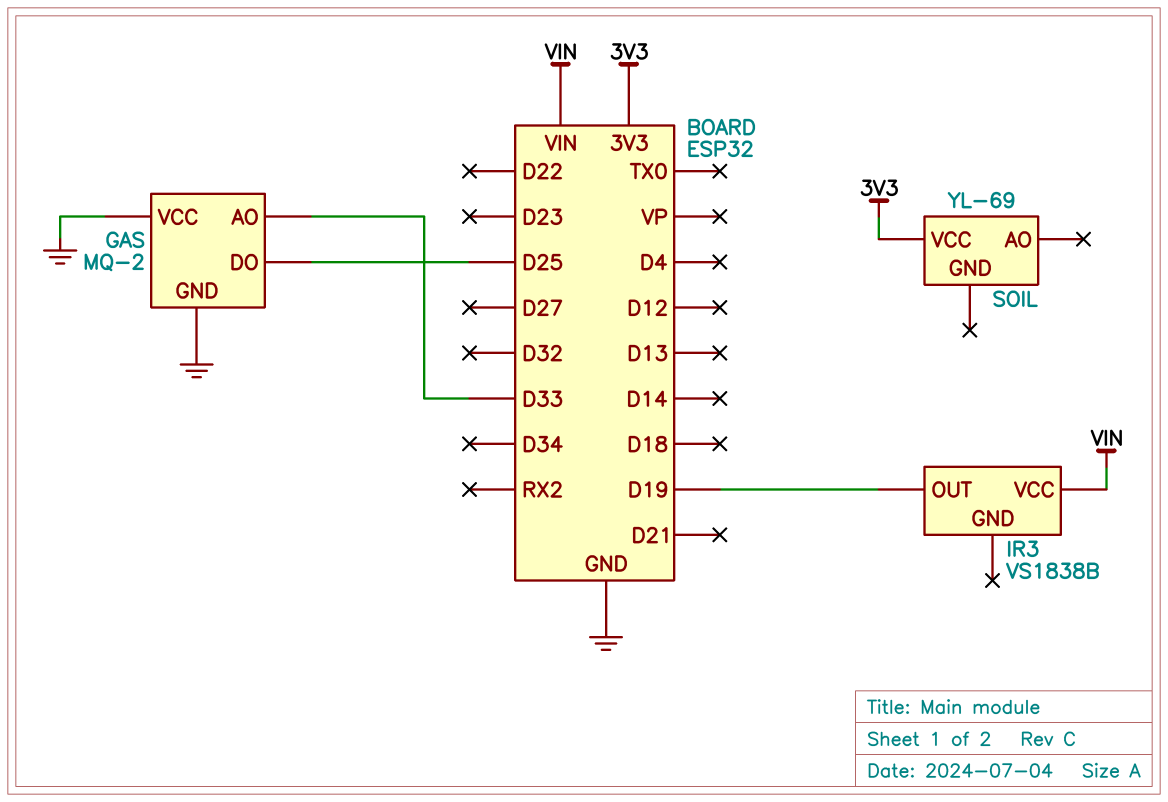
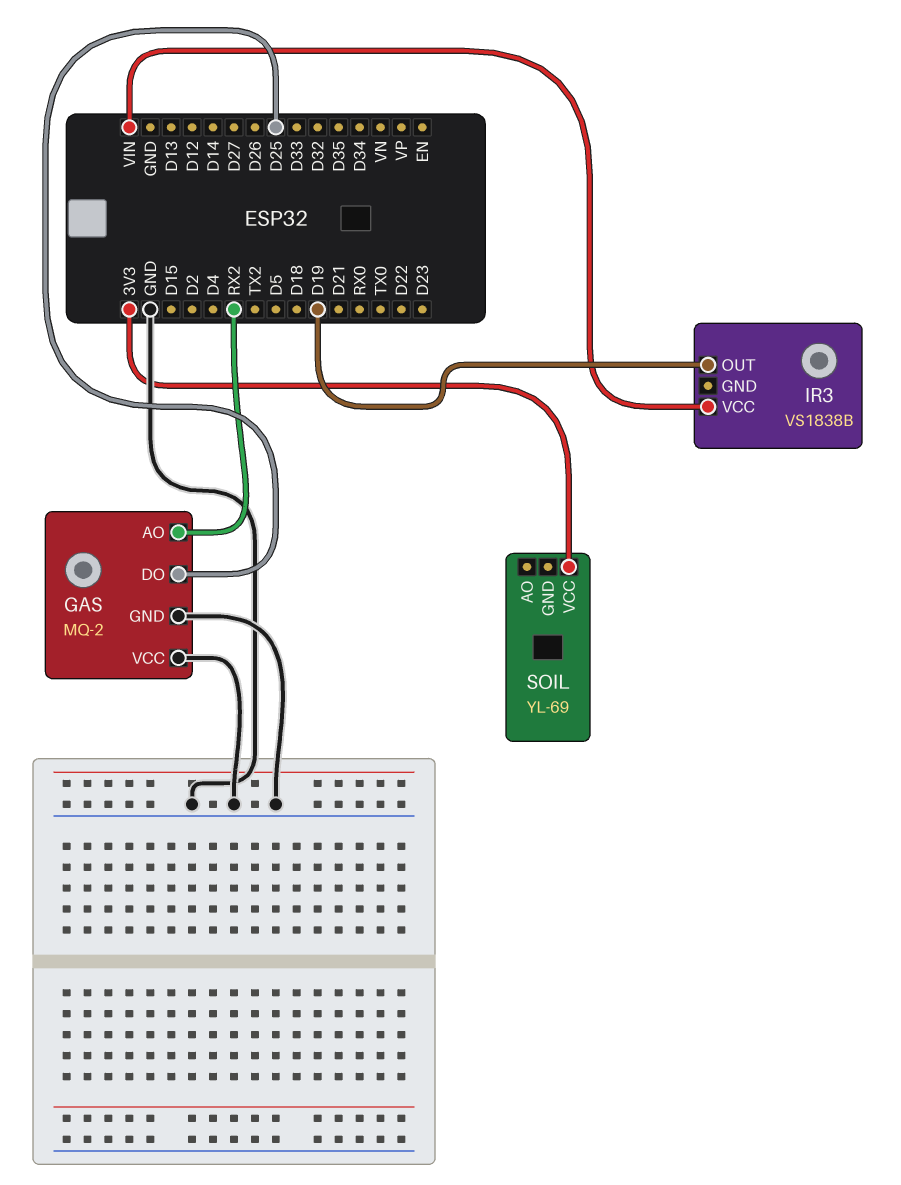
GAS pin AO: D33 -> RX2

